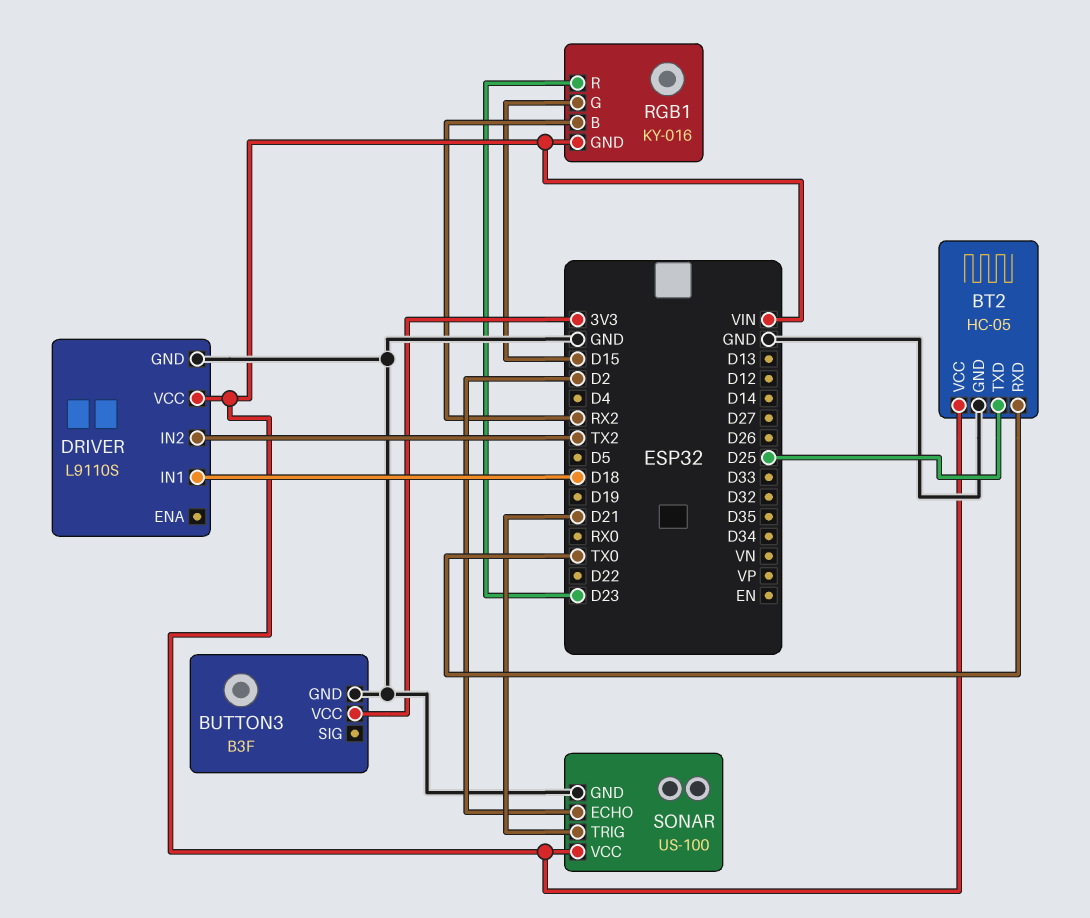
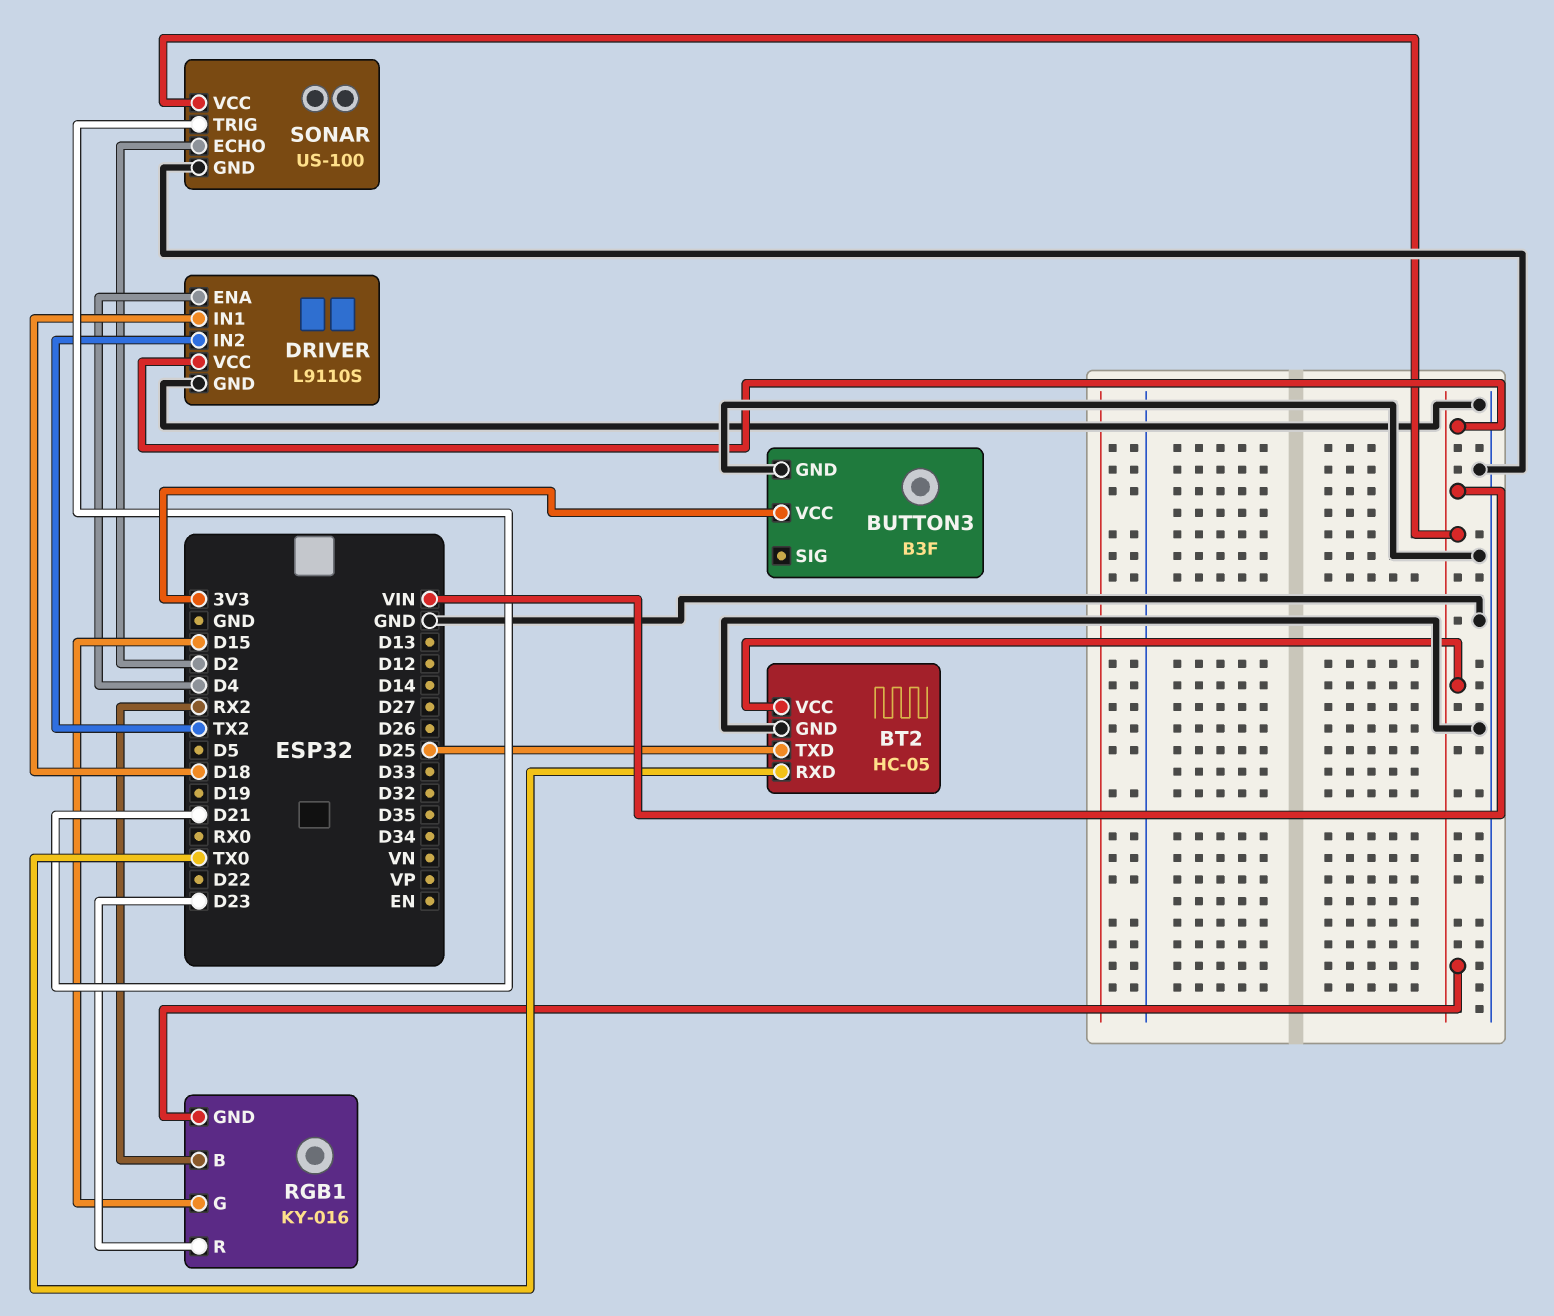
DRIVER pin ENA: none -> D4

